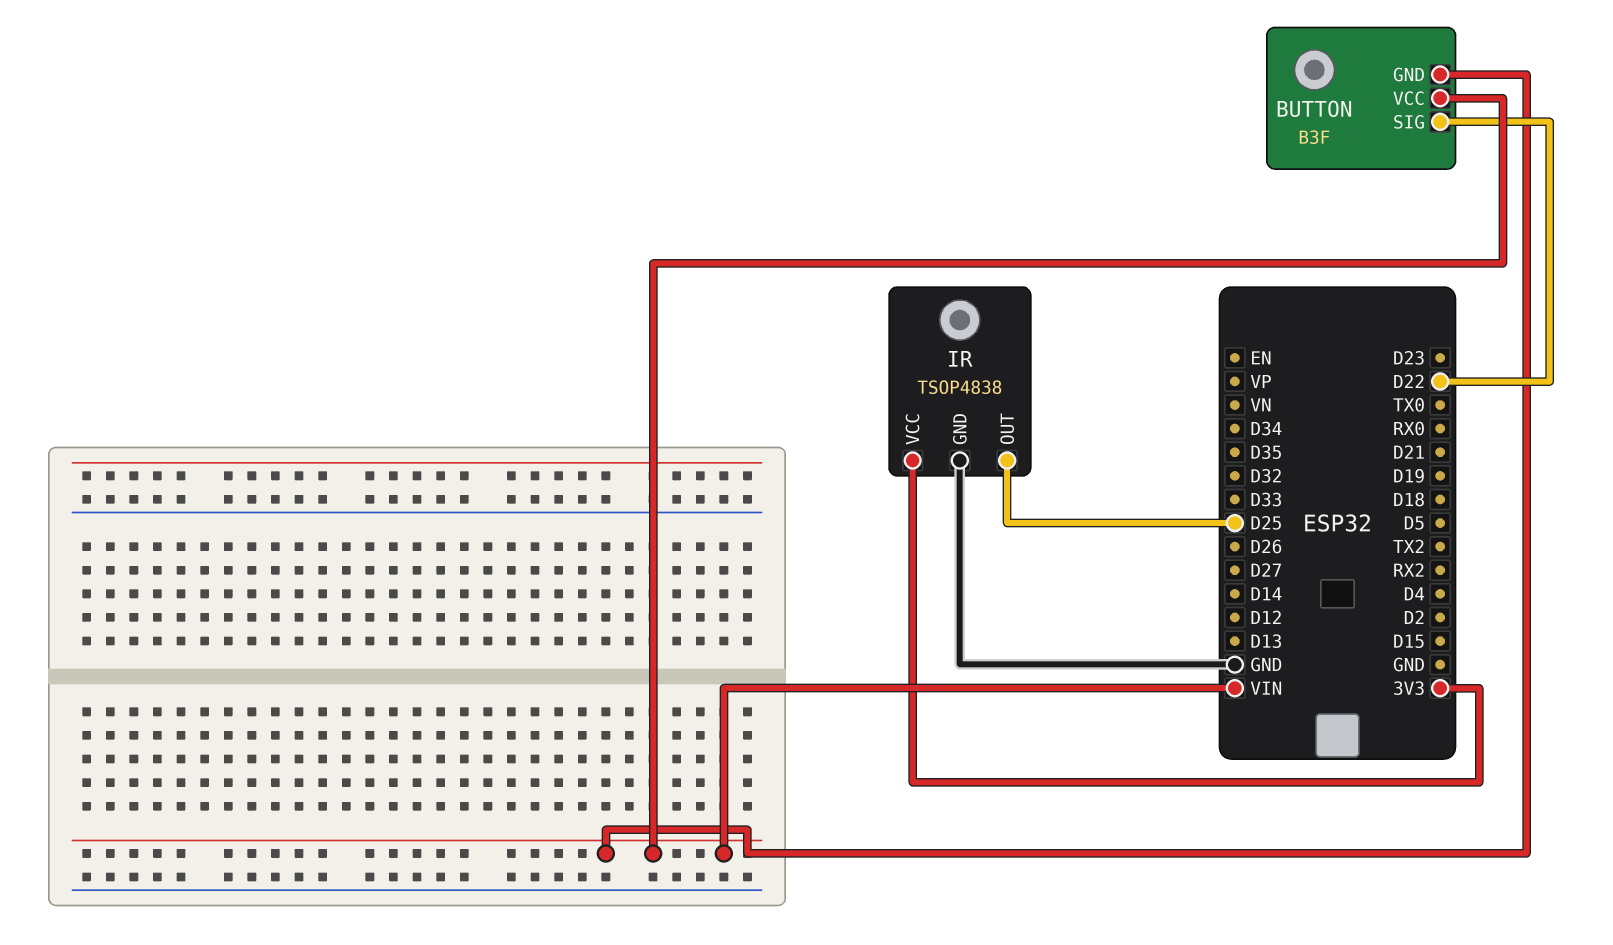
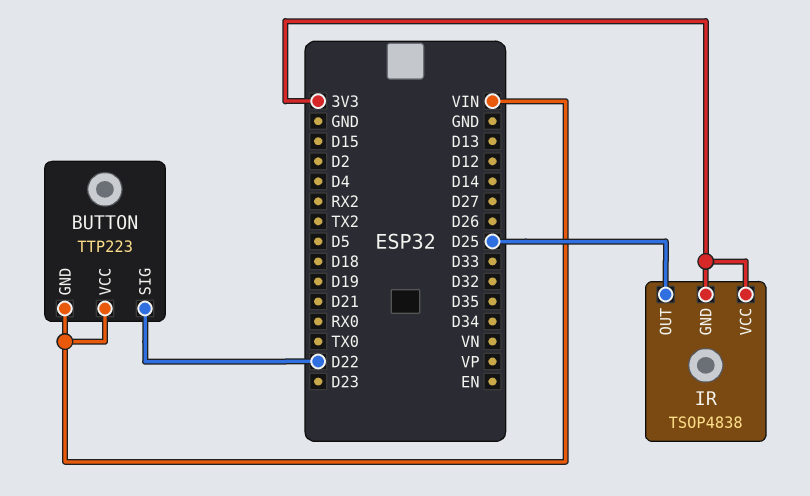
BUTTON: B3F -> TTP223
IR pin GND: GND -> 3V3

